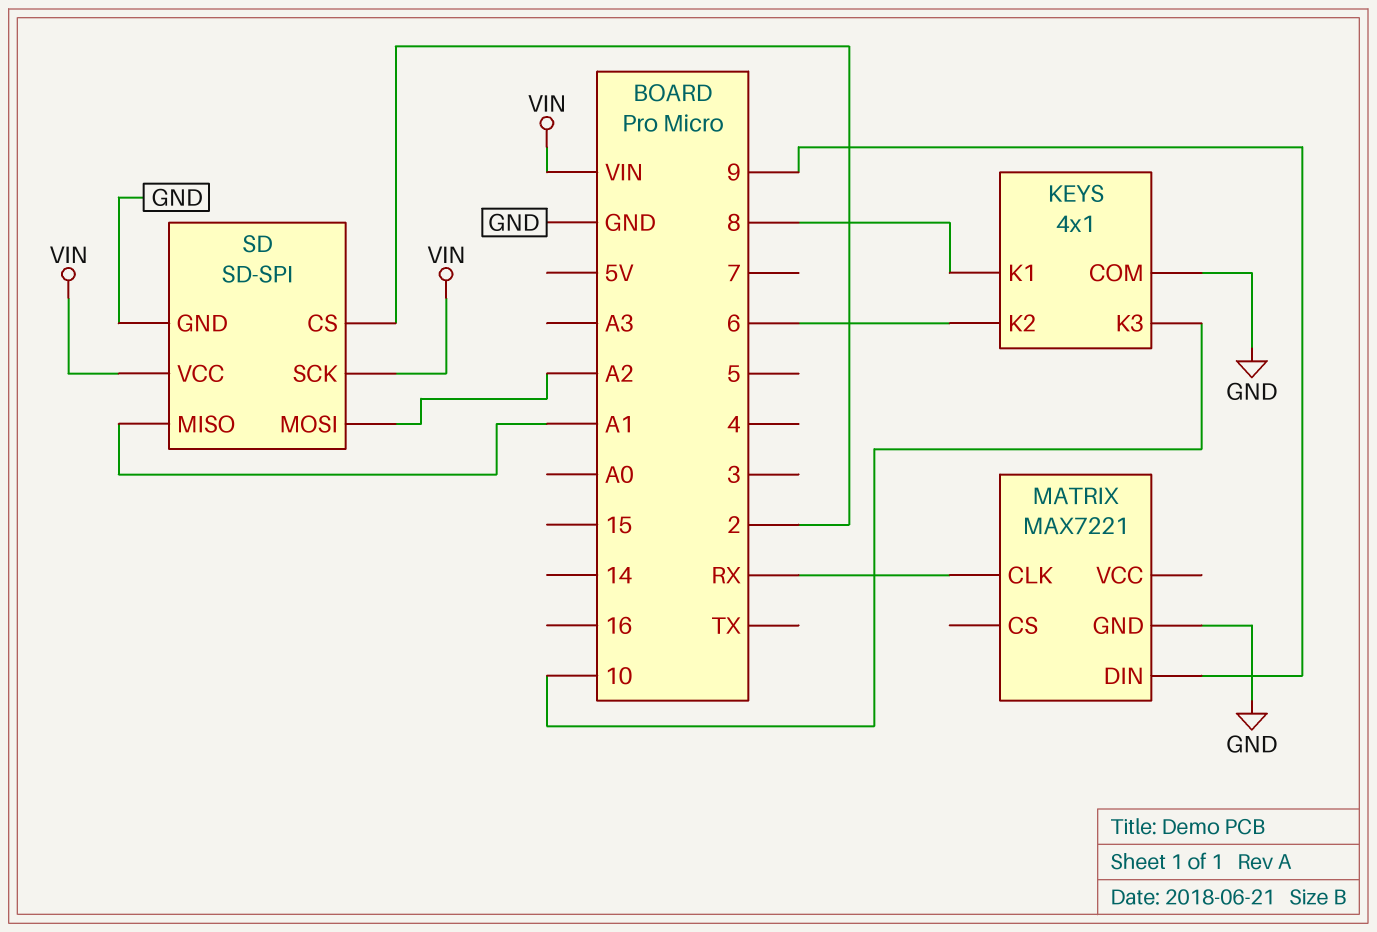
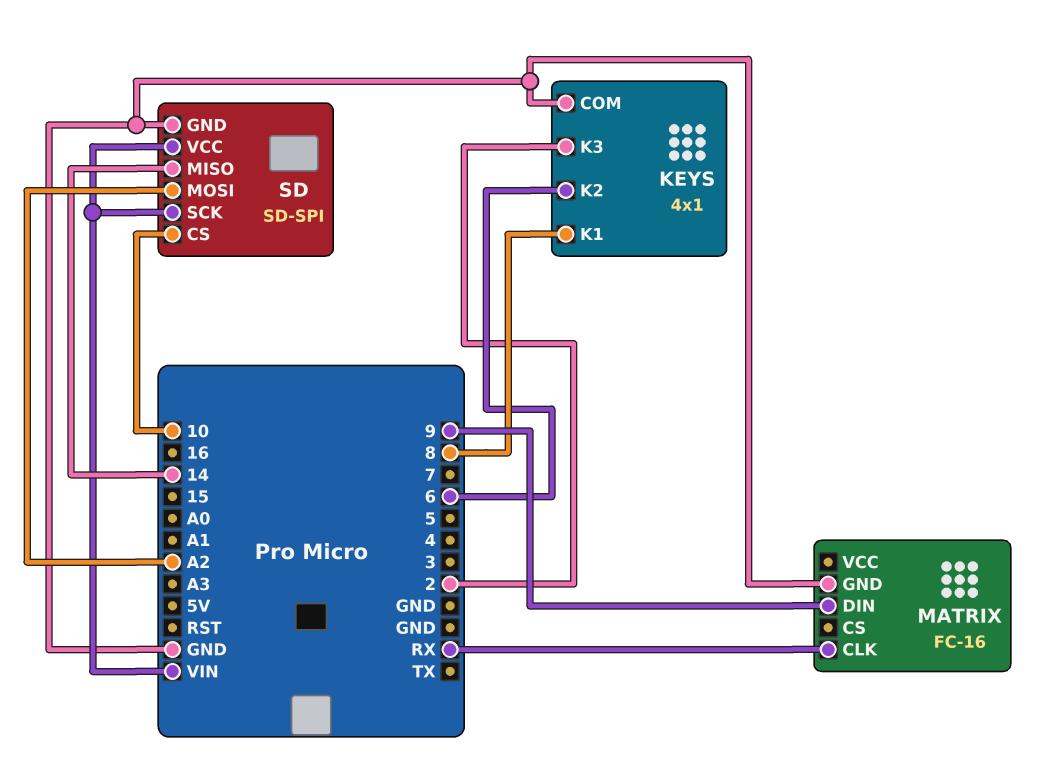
KEYS pin K3: 10 -> 2
MATRIX: MAX7221 -> FC-16
SD pin CS: 2 -> 10
SD pin MISO: A1 -> 14

